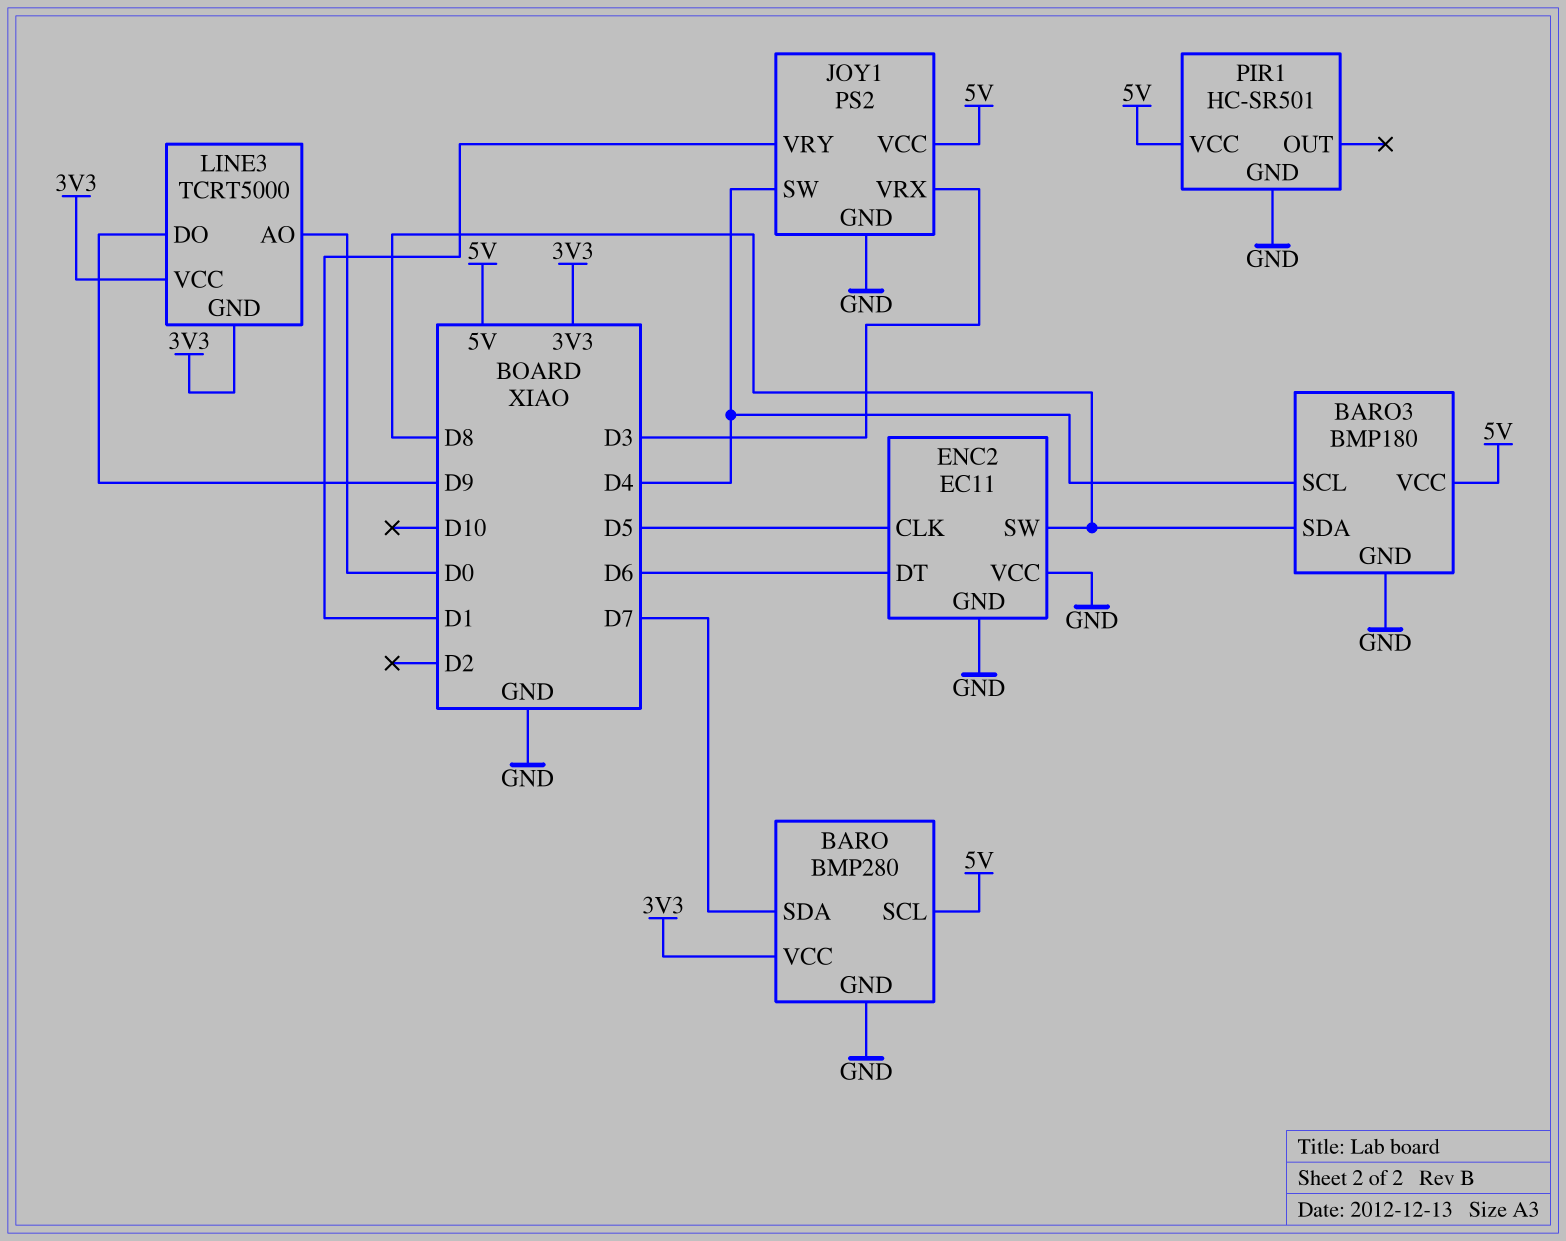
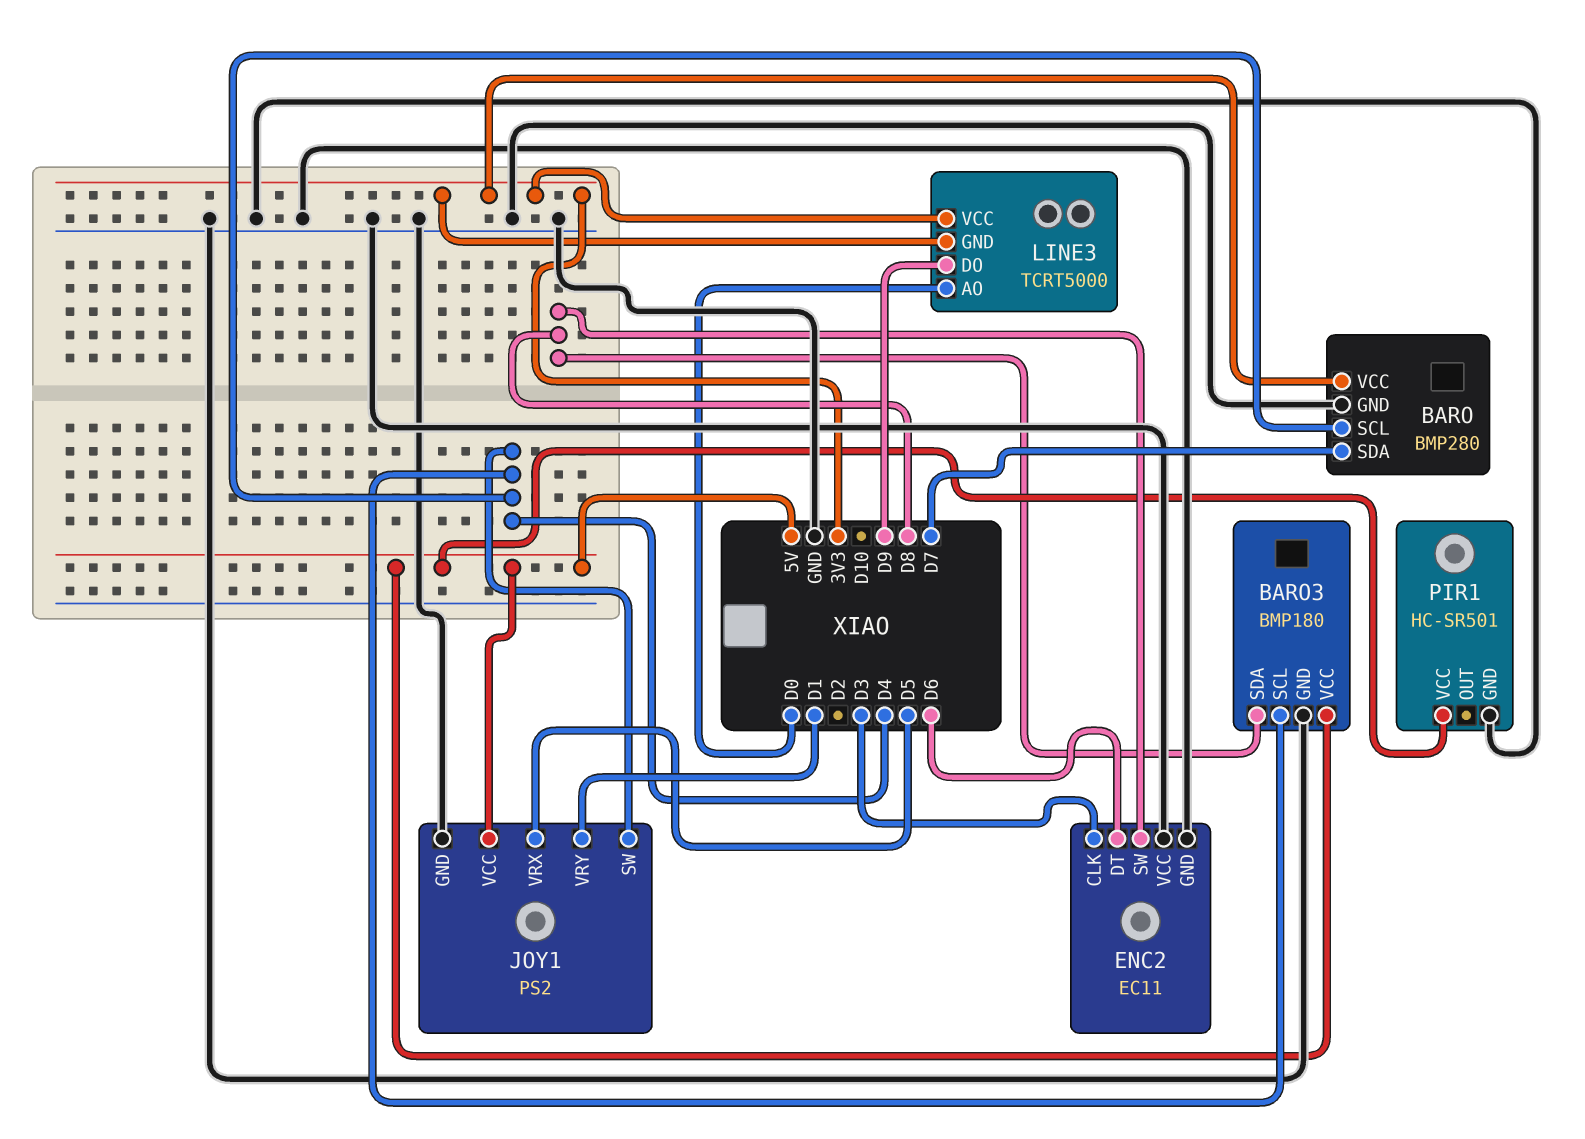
BARO pin SCL: 5V -> D4
ENC2 pin CLK: D5 -> D3
JOY1 pin VRX: D3 -> D5

